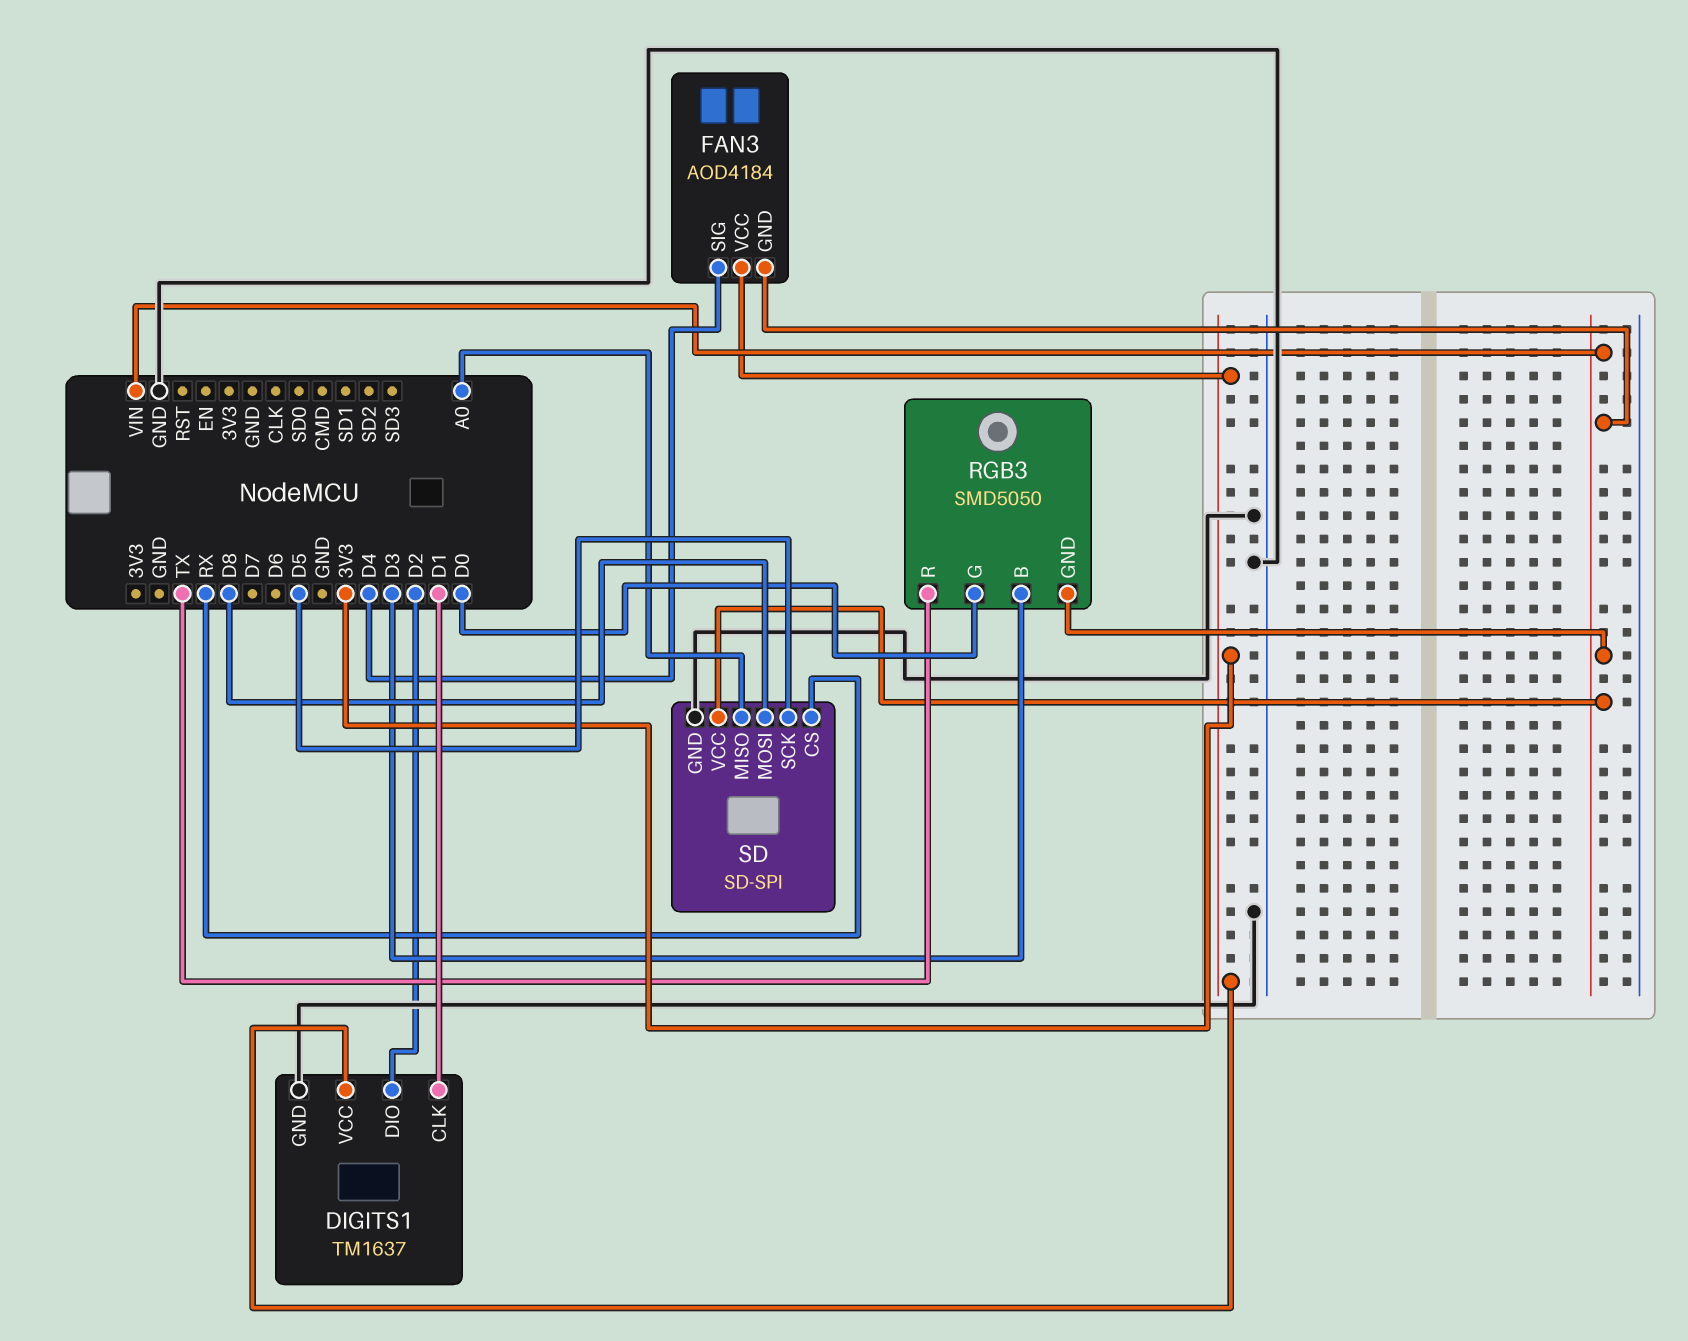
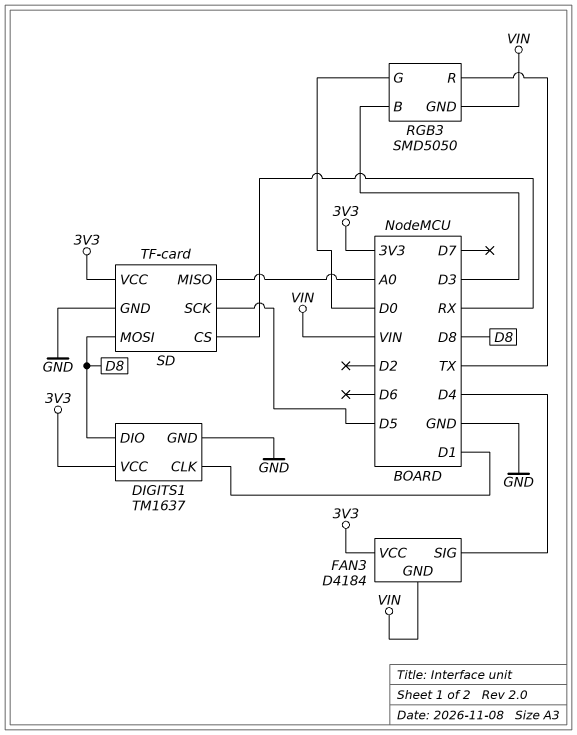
DIGITS1 pin DIO: D2 -> D8
FAN3: AOD4184 -> D4184
SD: SD-SPI -> TF-card
SD pin VCC: VIN -> 3V3

